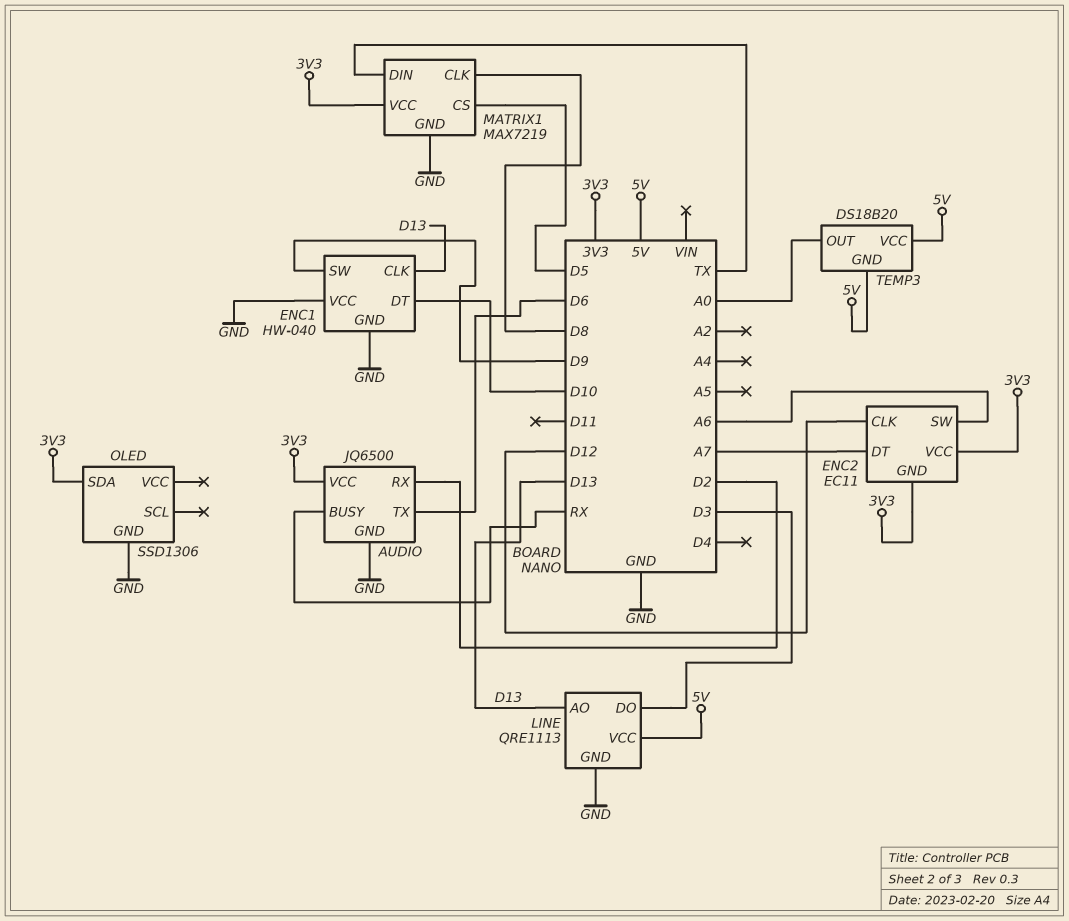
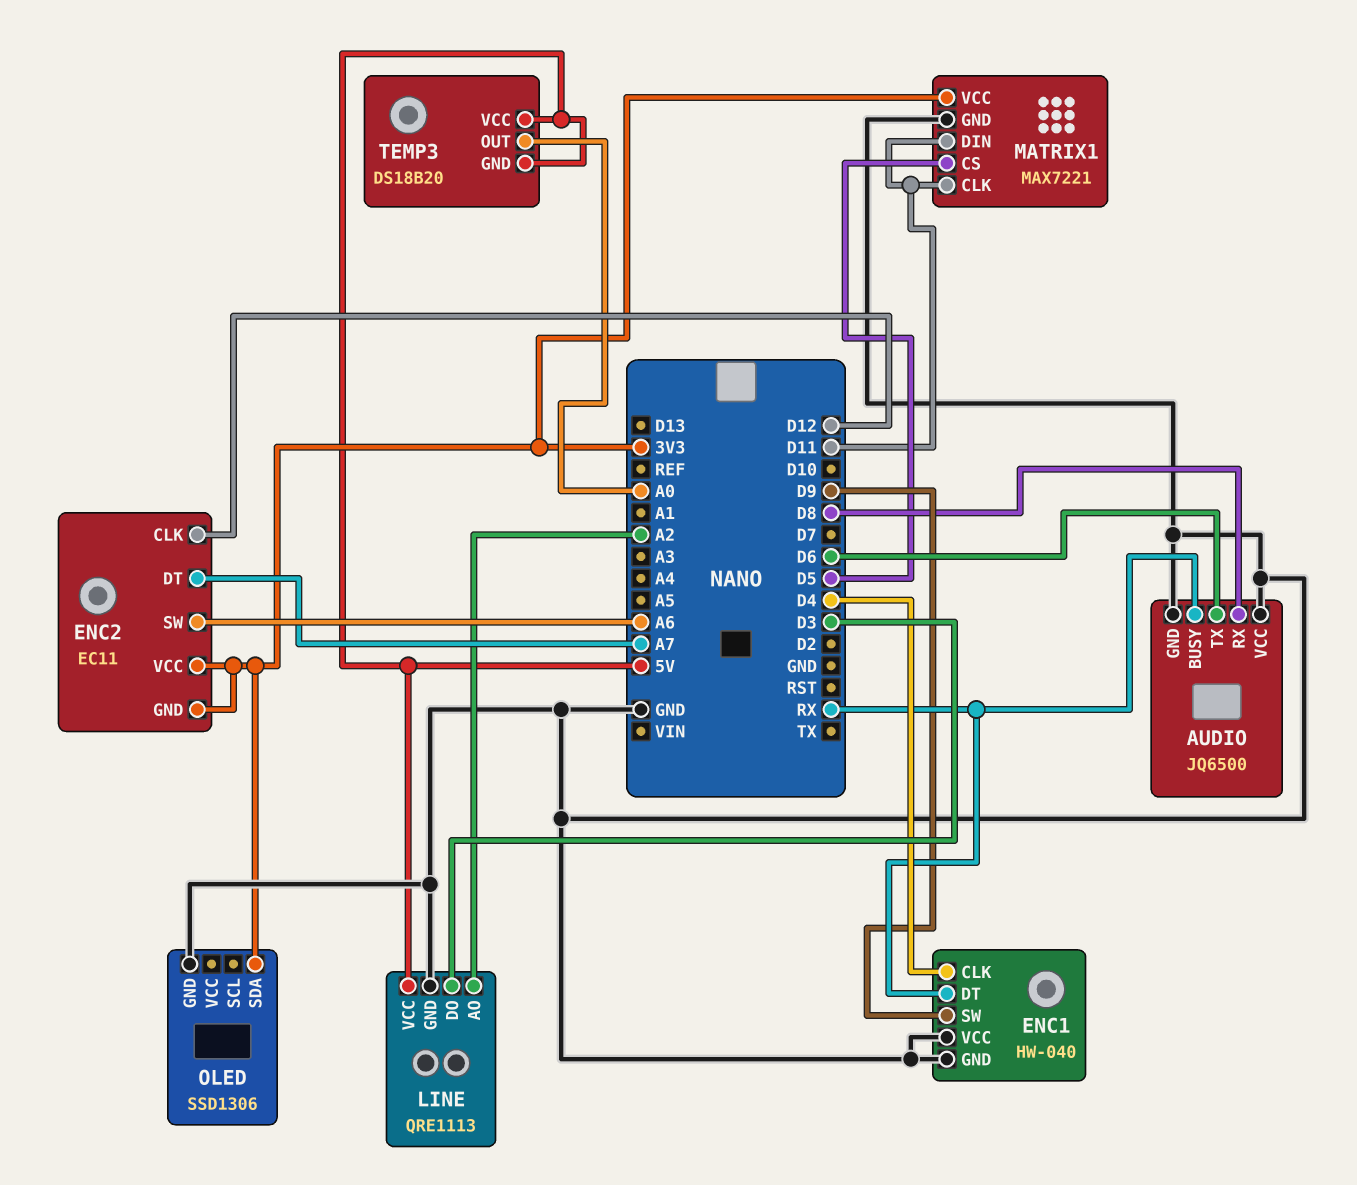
AUDIO pin RX: D2 -> D8
AUDIO pin VCC: 3V3 -> GND
ENC1 pin CLK: D13 -> D4
ENC1 pin DT: D10 -> RX
LINE pin AO: D13 -> A2
MATRIX1: MAX7219 -> MAX7221
MATRIX1 pin CLK: D8 -> D11
MATRIX1 pin DIN: TX -> D11

